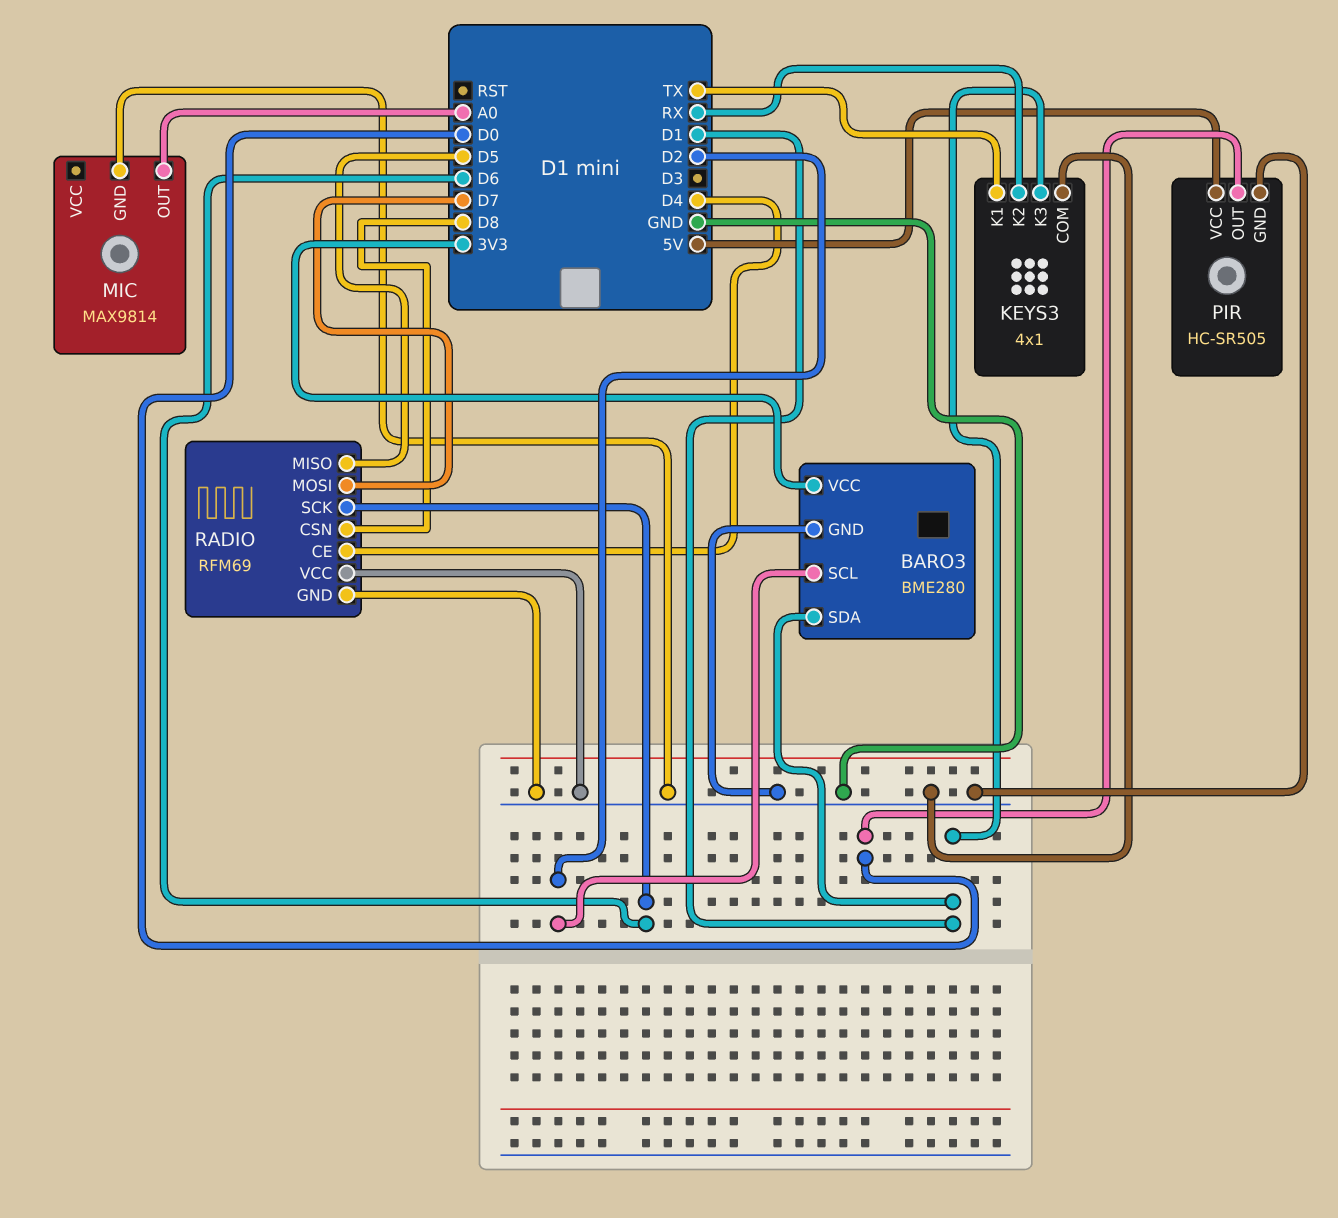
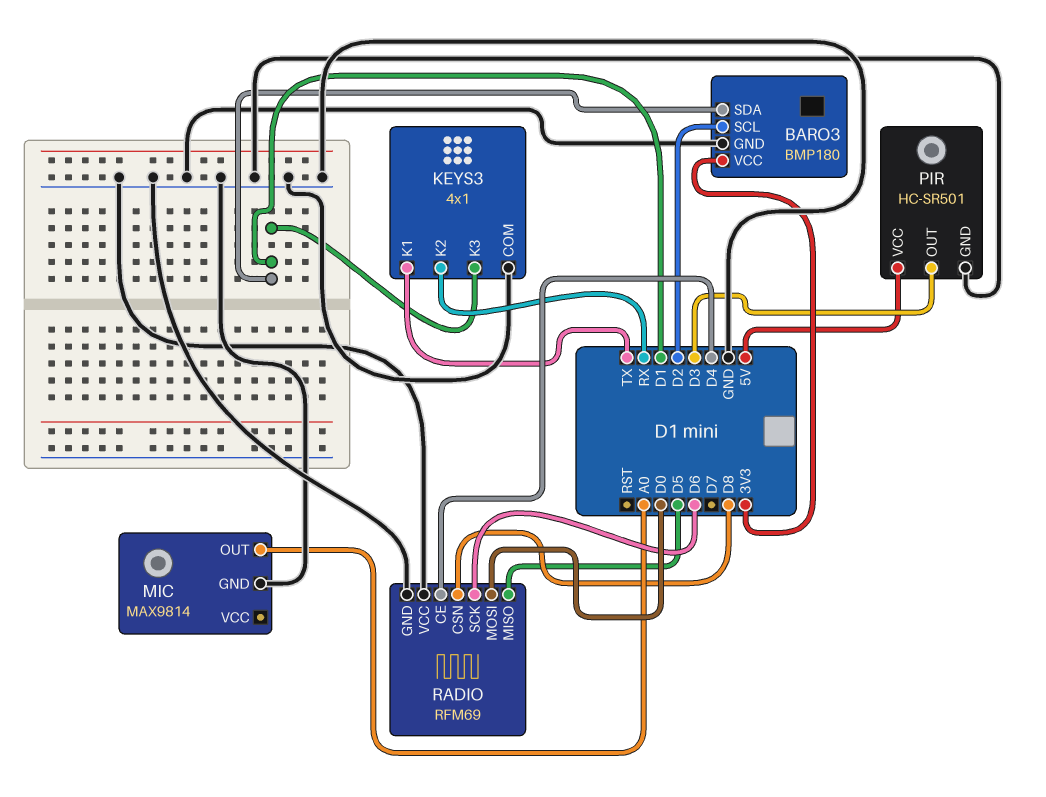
BARO3: BME280 -> BMP180
PIR: HC-SR505 -> HC-SR501
PIR pin OUT: D0 -> D3
RADIO pin MOSI: D7 -> D0

